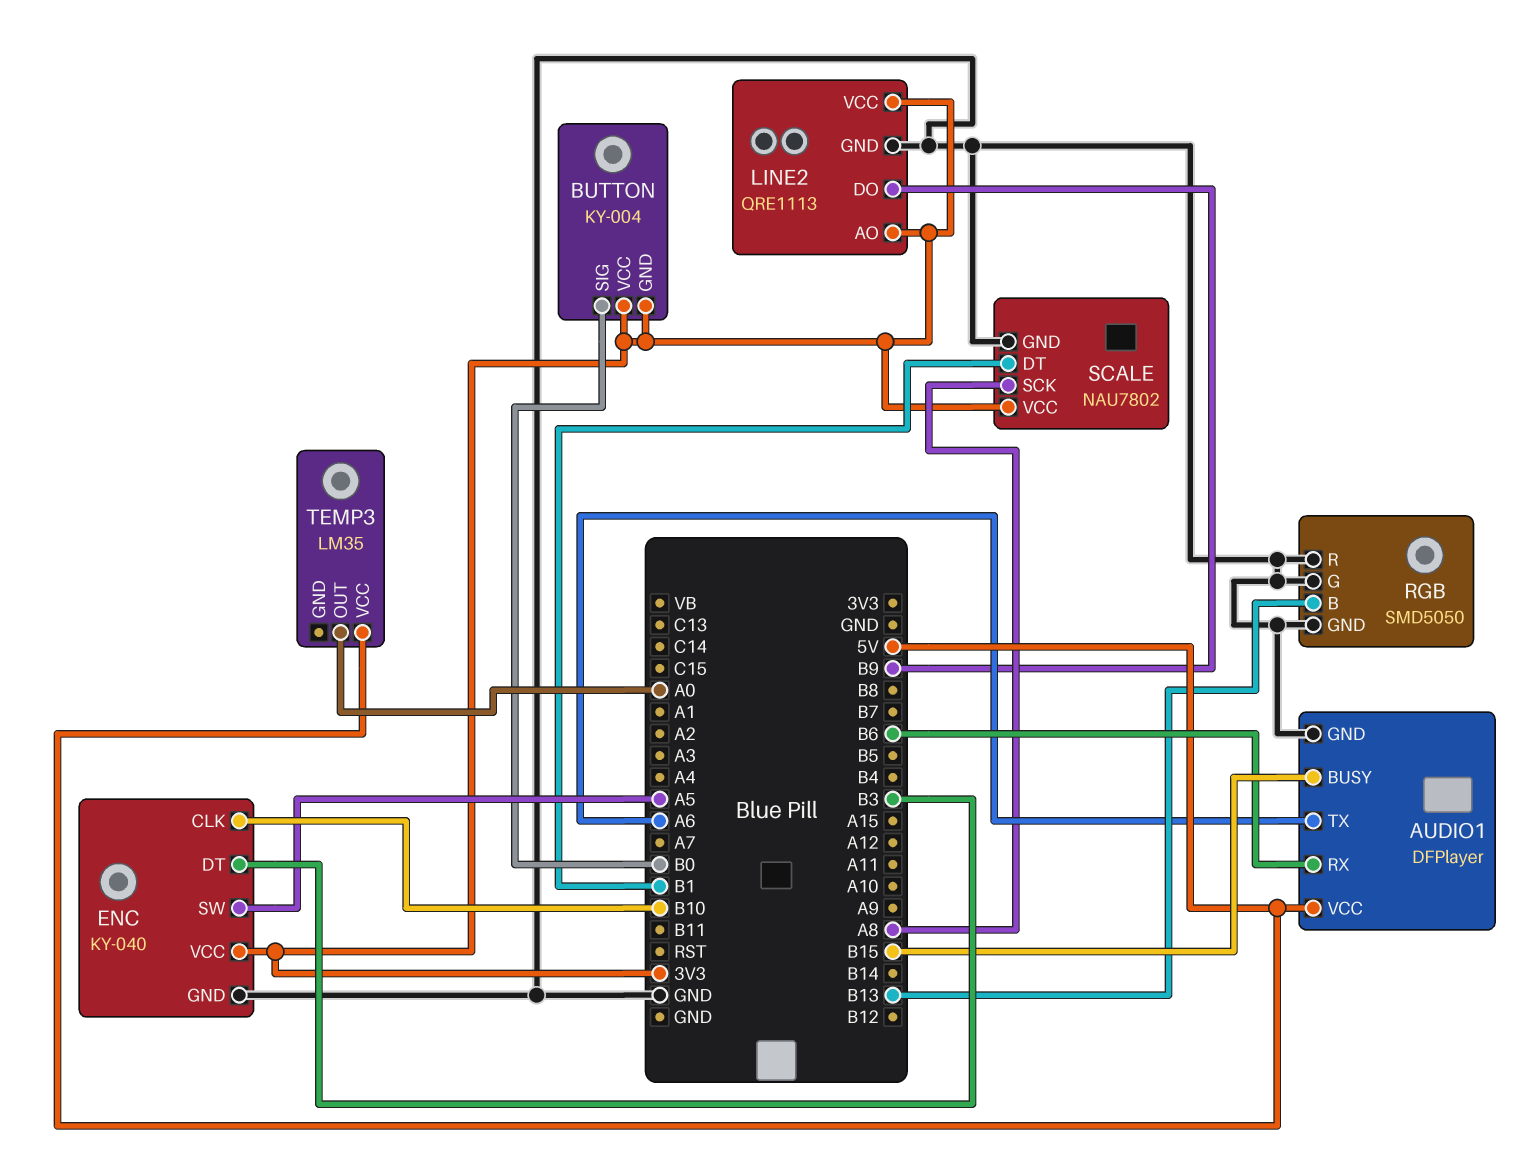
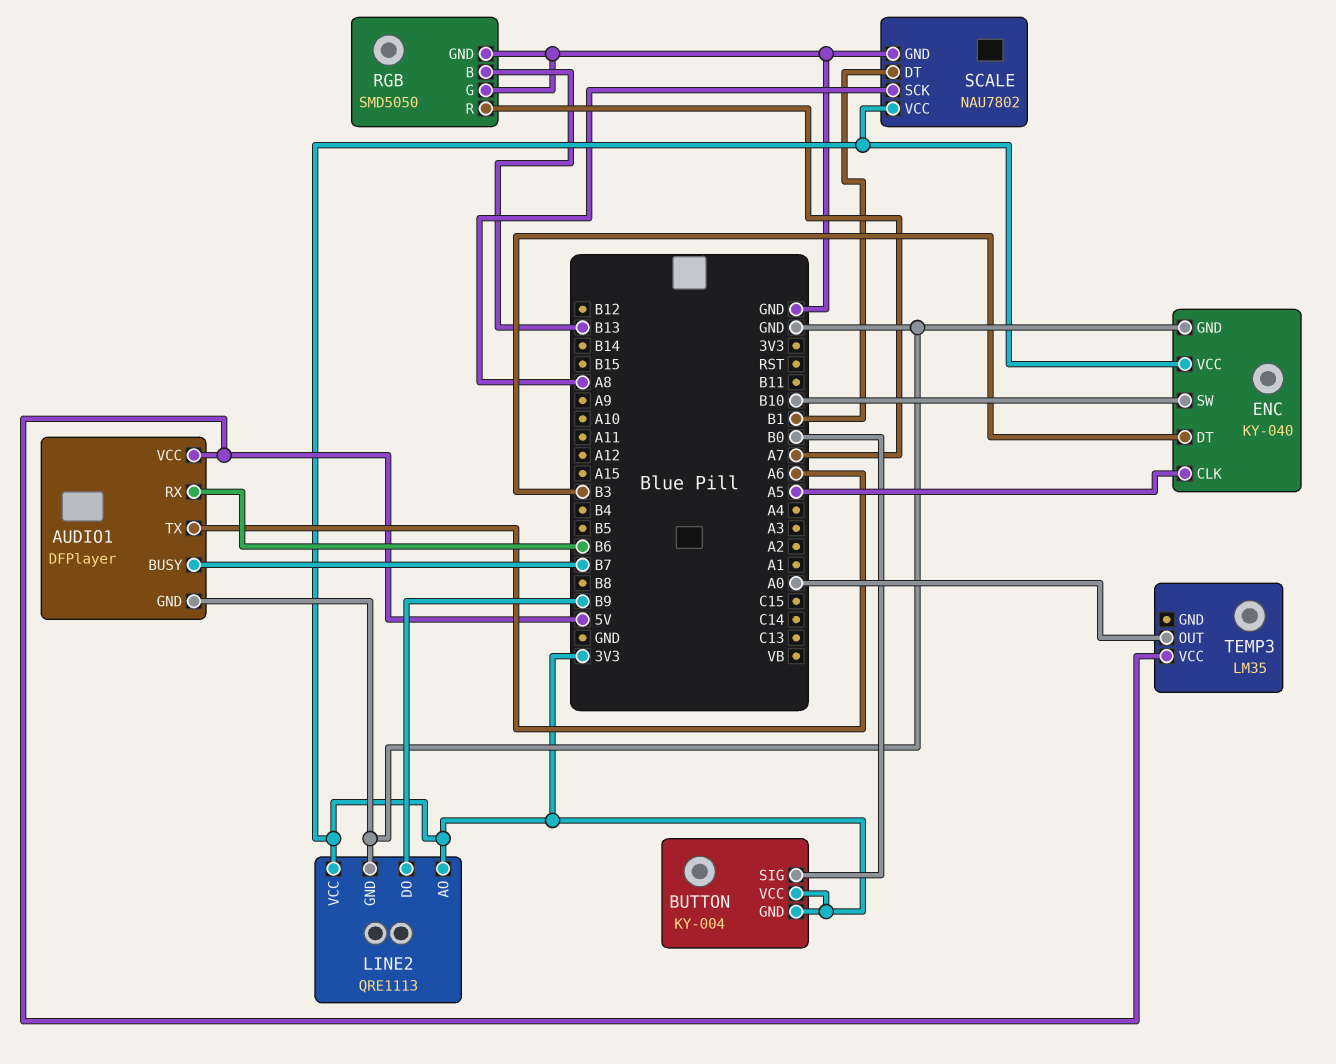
AUDIO1 pin BUSY: B15 -> B7
ENC pin CLK: B10 -> A5
ENC pin SW: A5 -> B10
RGB pin R: GND -> A7

